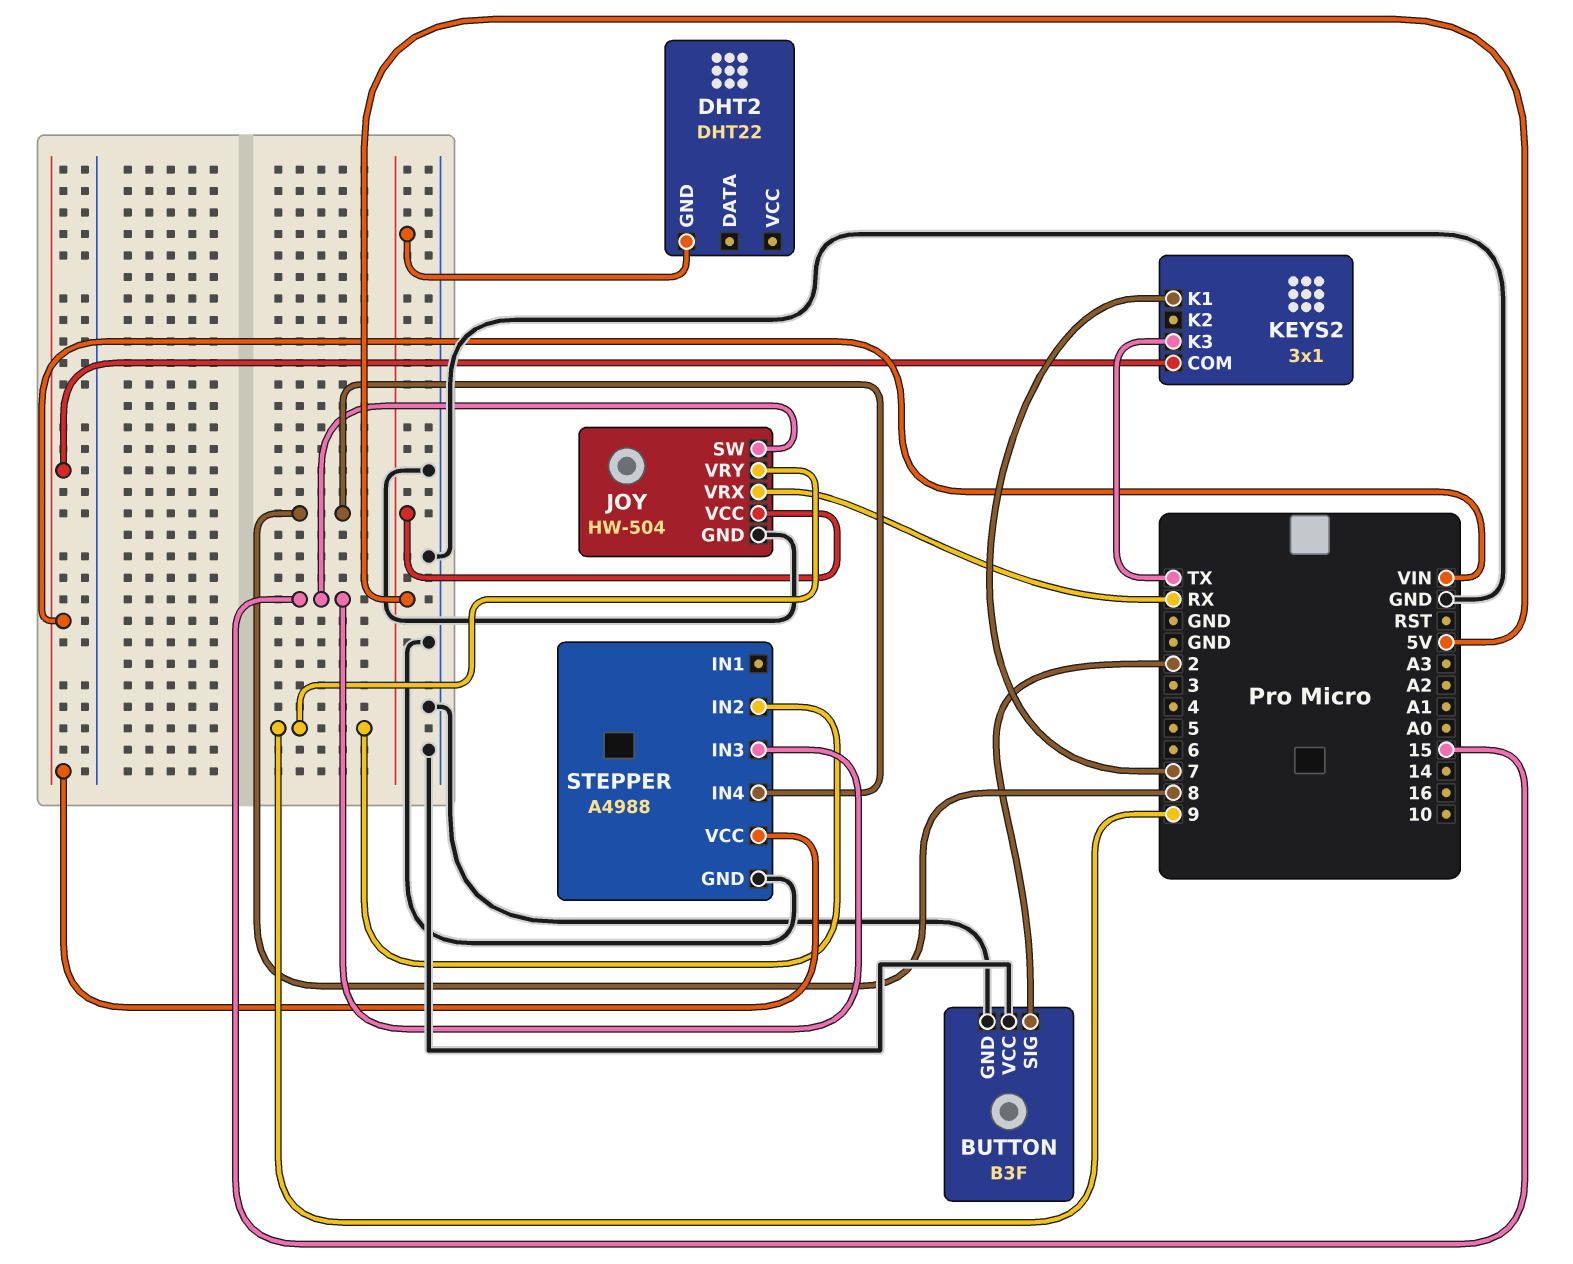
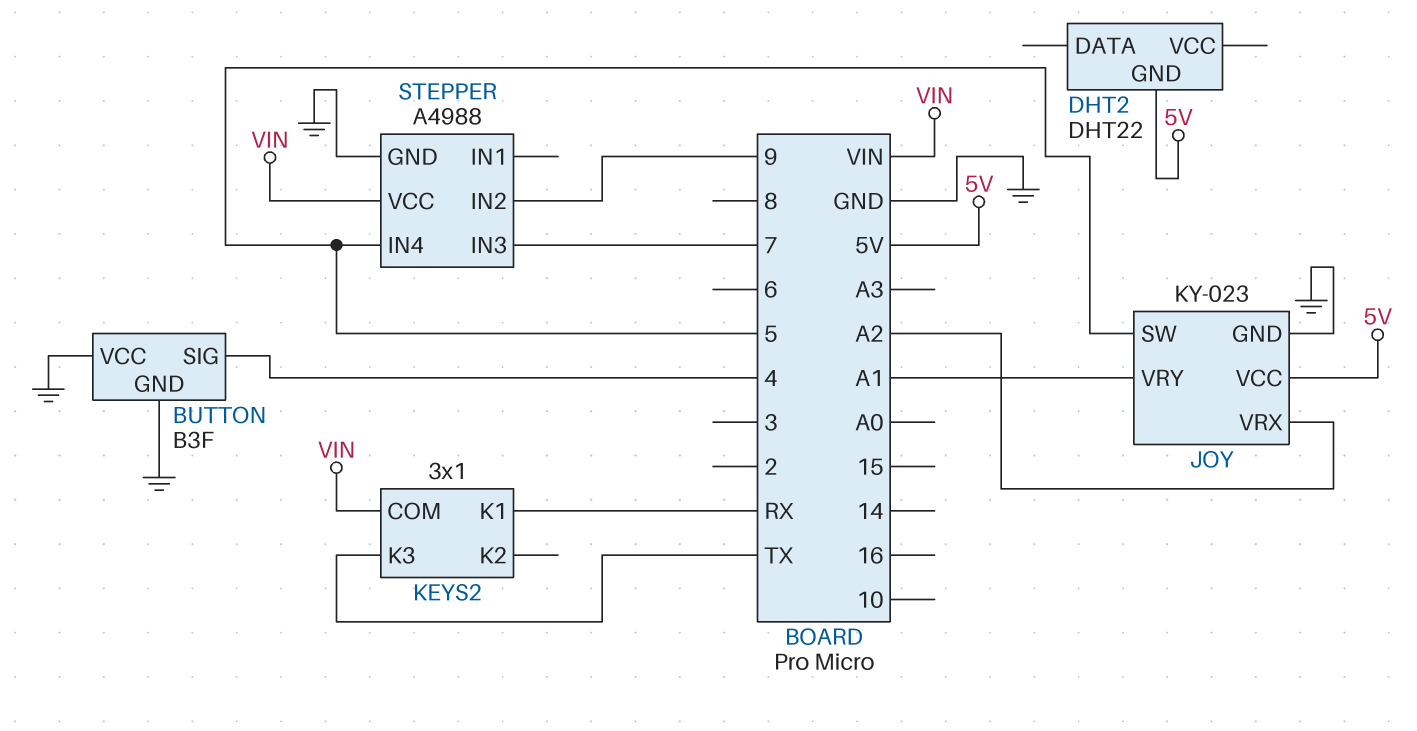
BUTTON pin SIG: 2 -> 4
JOY: HW-504 -> KY-023
JOY pin SW: 15 -> 5
JOY pin VRX: RX -> A2
JOY pin VRY: 9 -> A1
KEYS2 pin K1: 7 -> RX
STEPPER pin IN3: 15 -> 7
STEPPER pin IN4: 8 -> 5

